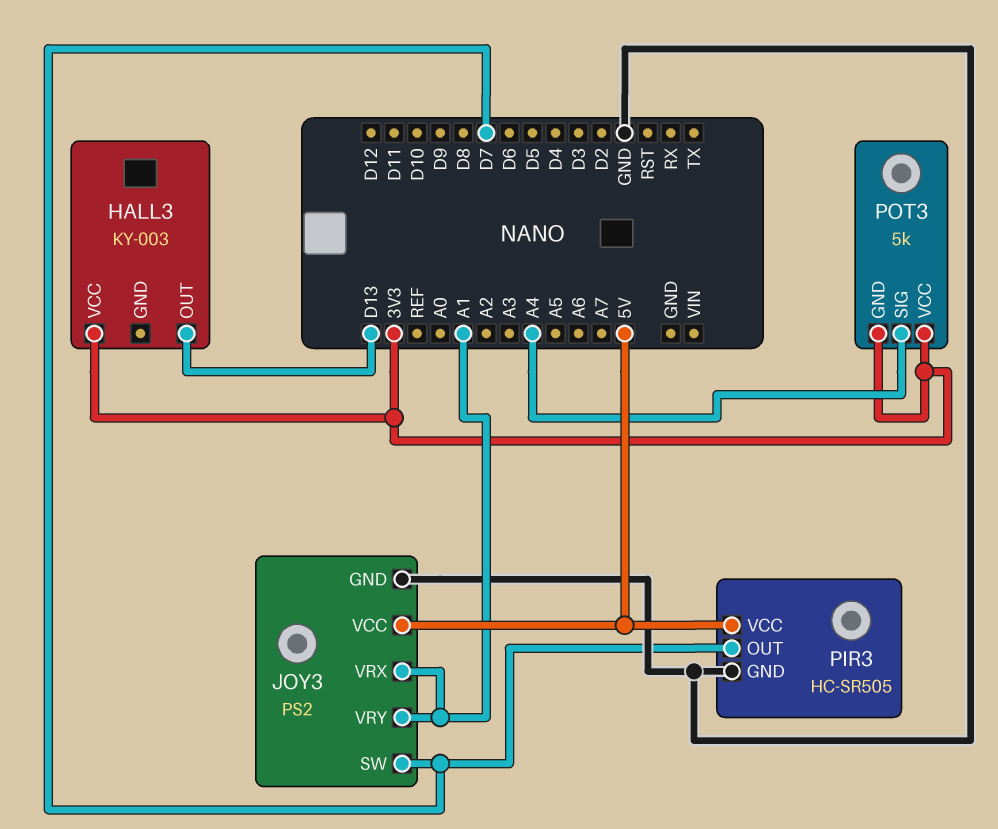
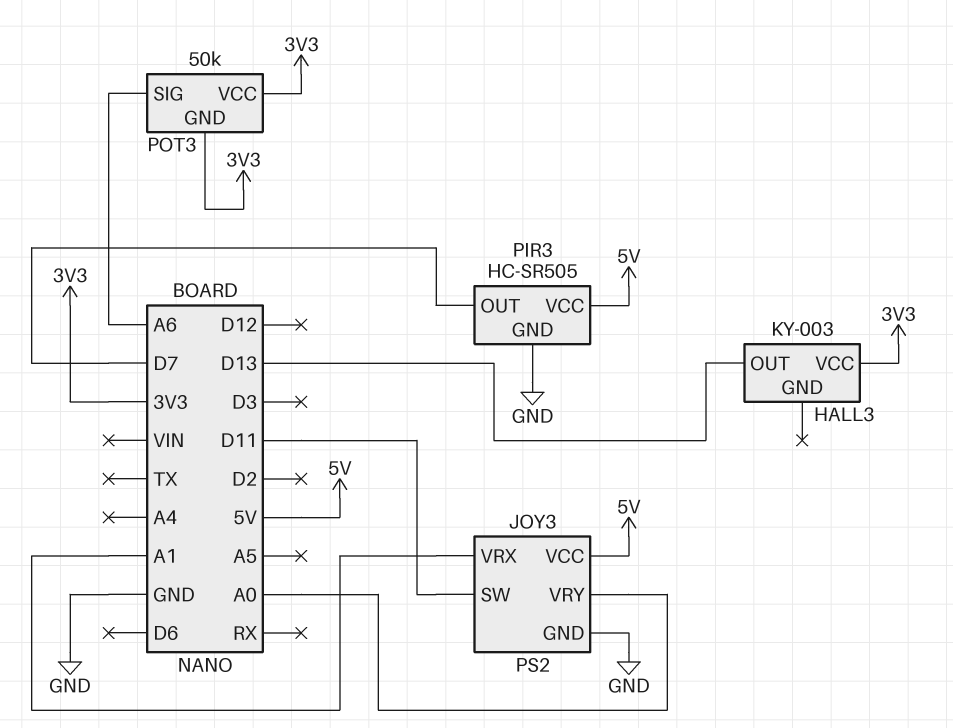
JOY3 pin SW: D7 -> D11
JOY3 pin VRY: A1 -> A0
POT3: 5k -> 50k
POT3 pin SIG: A4 -> A6

